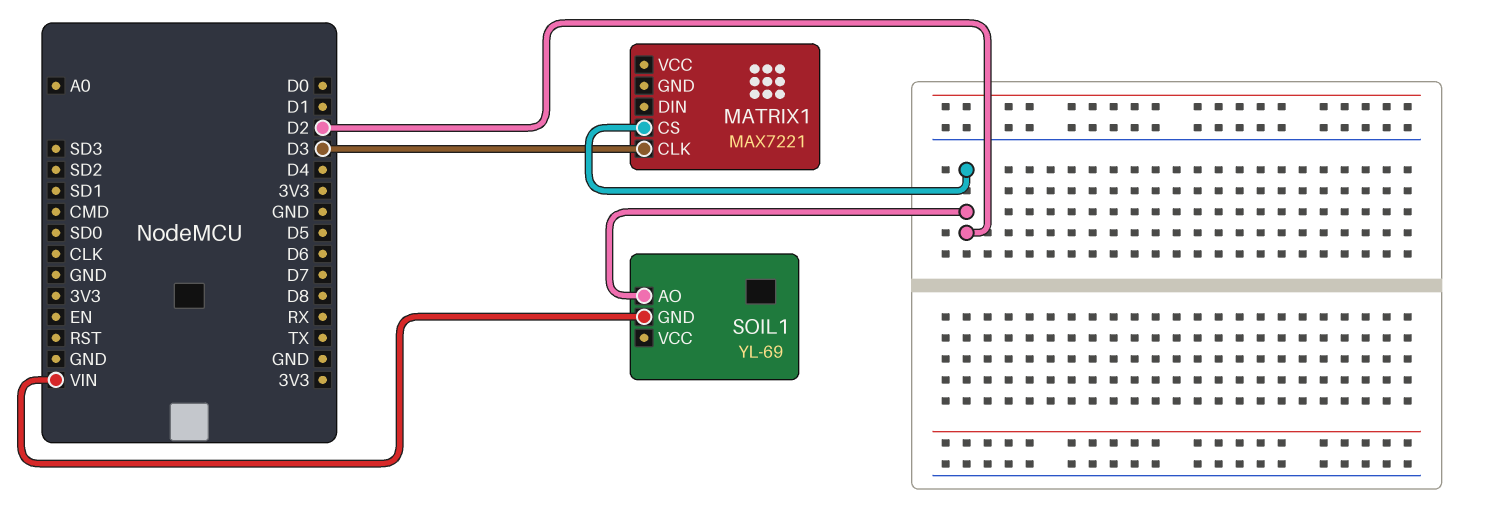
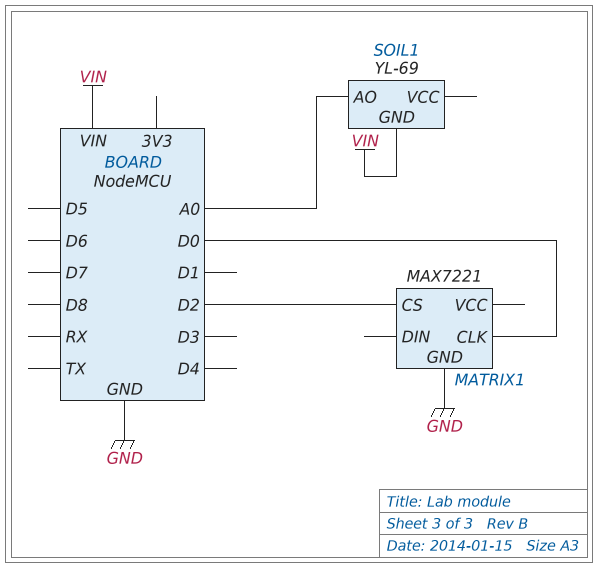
MATRIX1 pin CLK: D3 -> D0
MATRIX1 pin GND: none -> GND
SOIL1 pin AO: D2 -> A0

